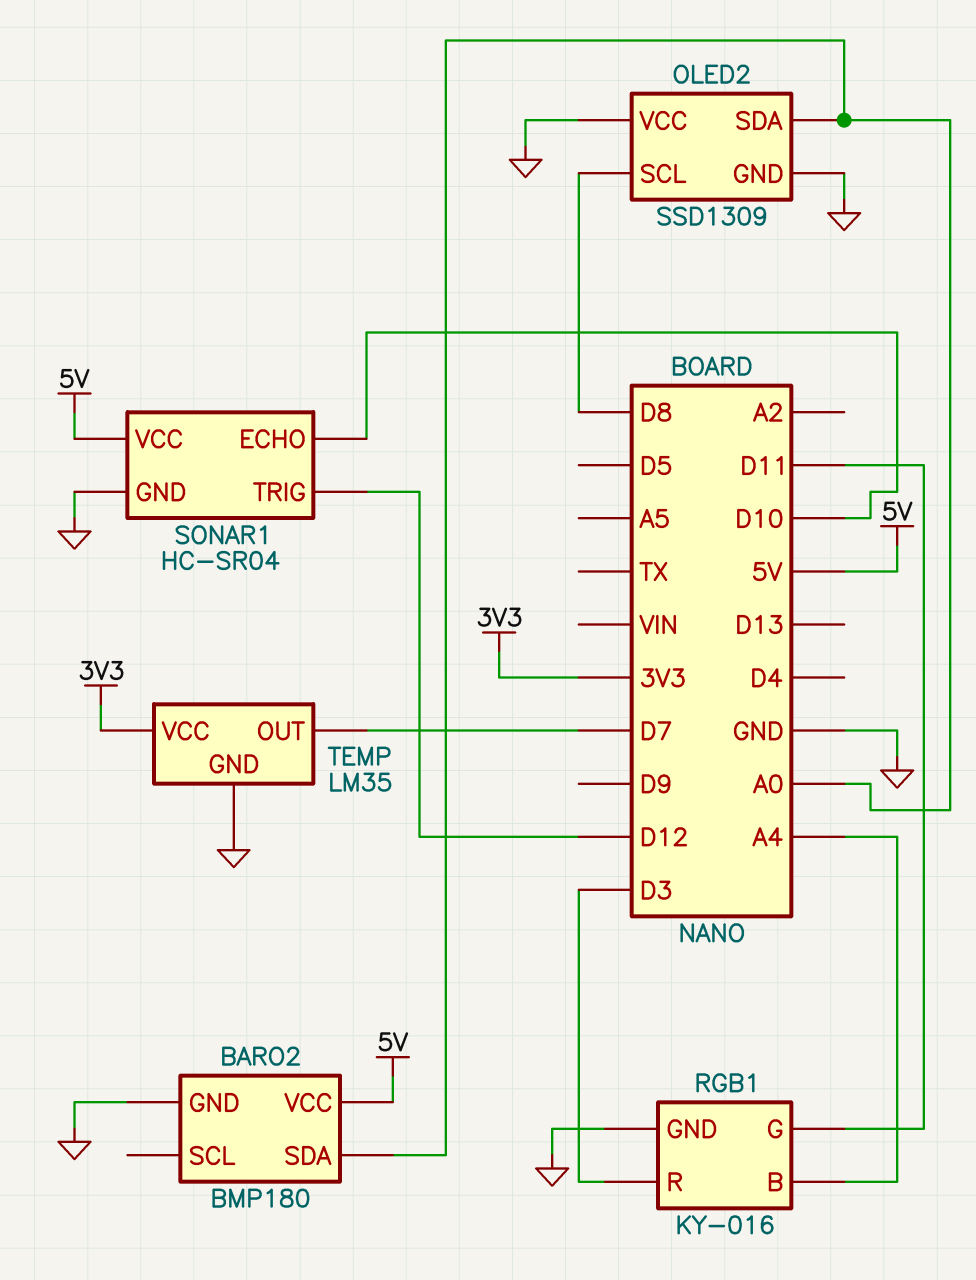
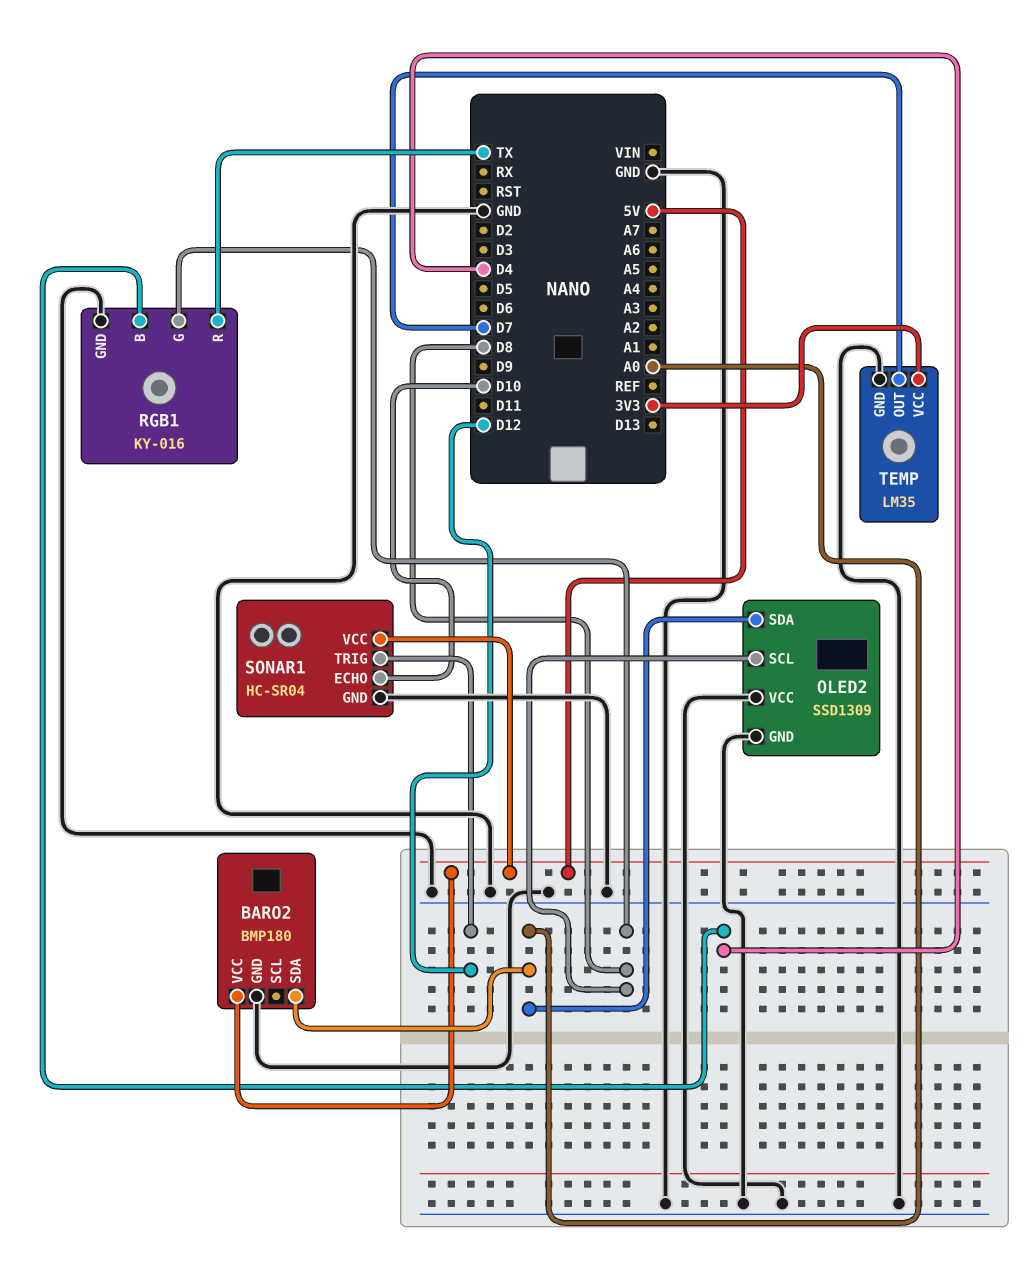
RGB1 pin B: A4 -> D4
RGB1 pin G: D11 -> D8
RGB1 pin R: D3 -> TX

